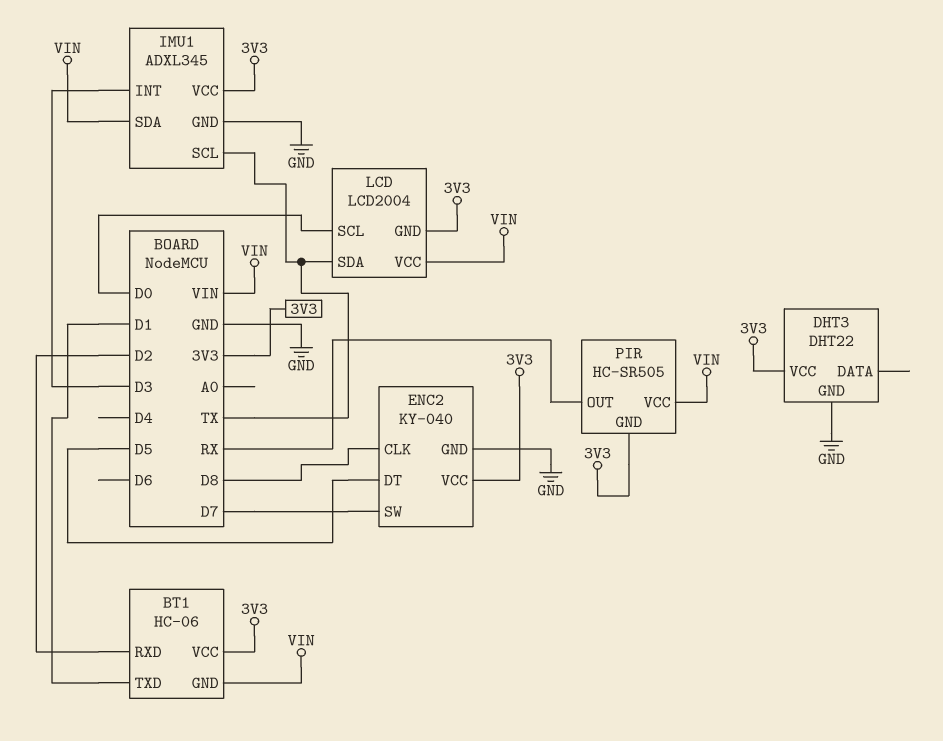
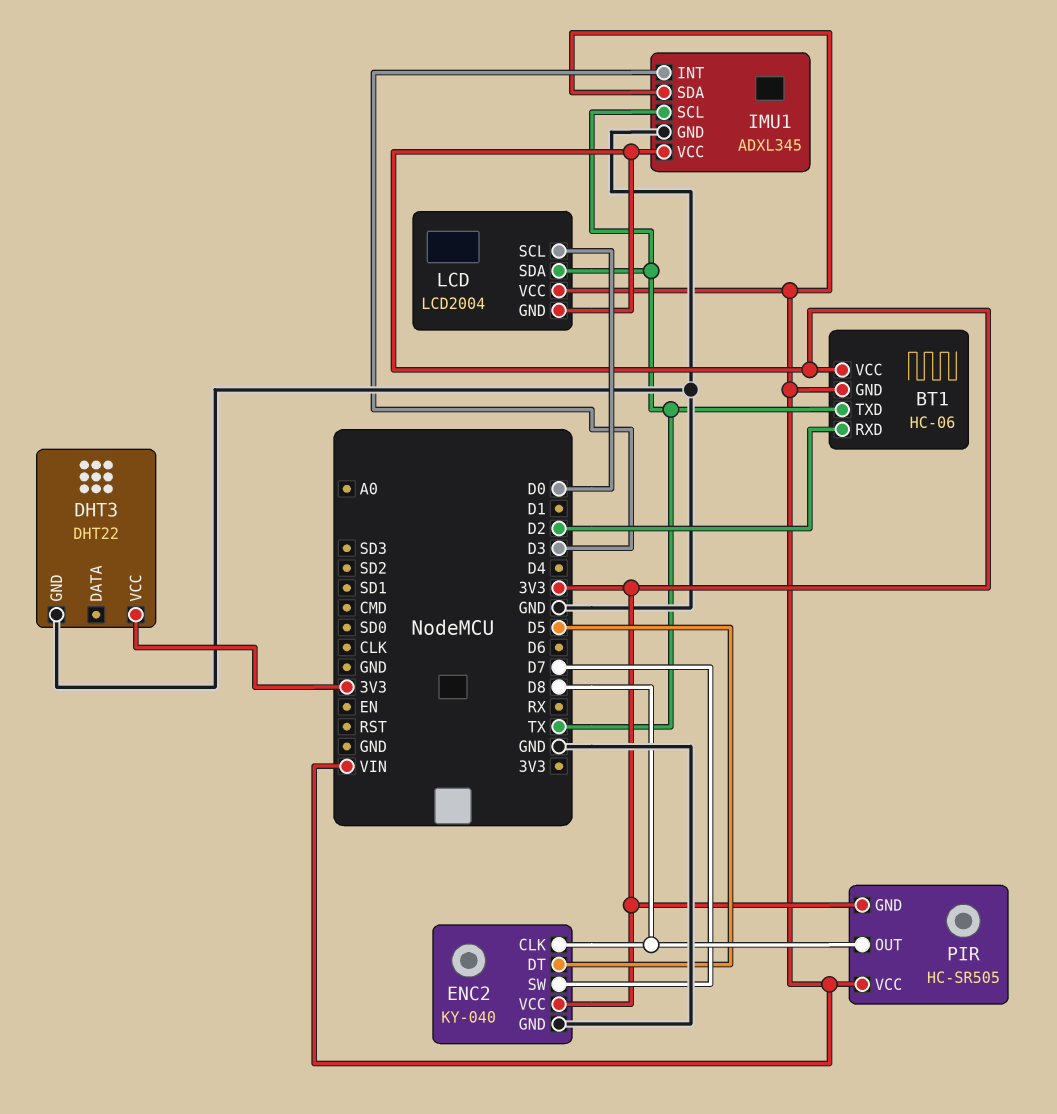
BT1 pin TXD: D1 -> TX
PIR pin OUT: RX -> D8

